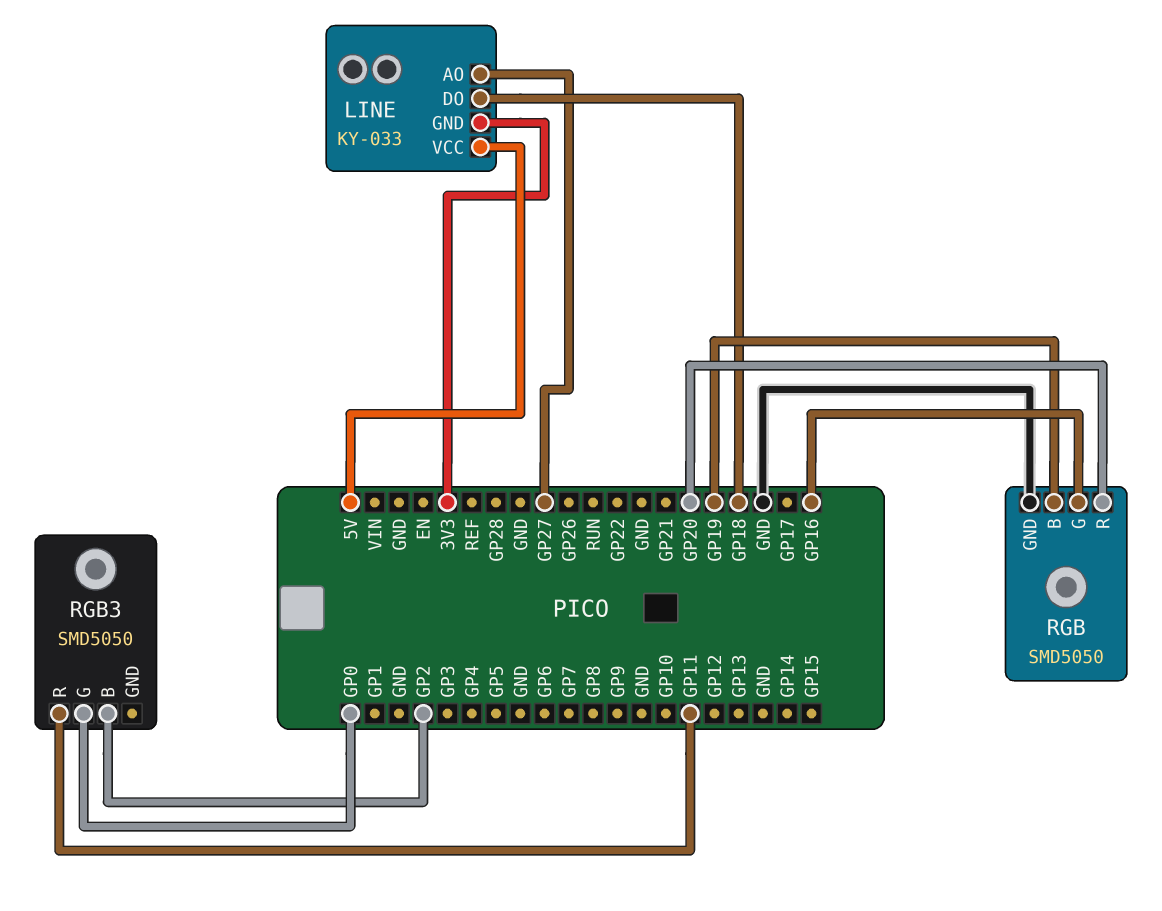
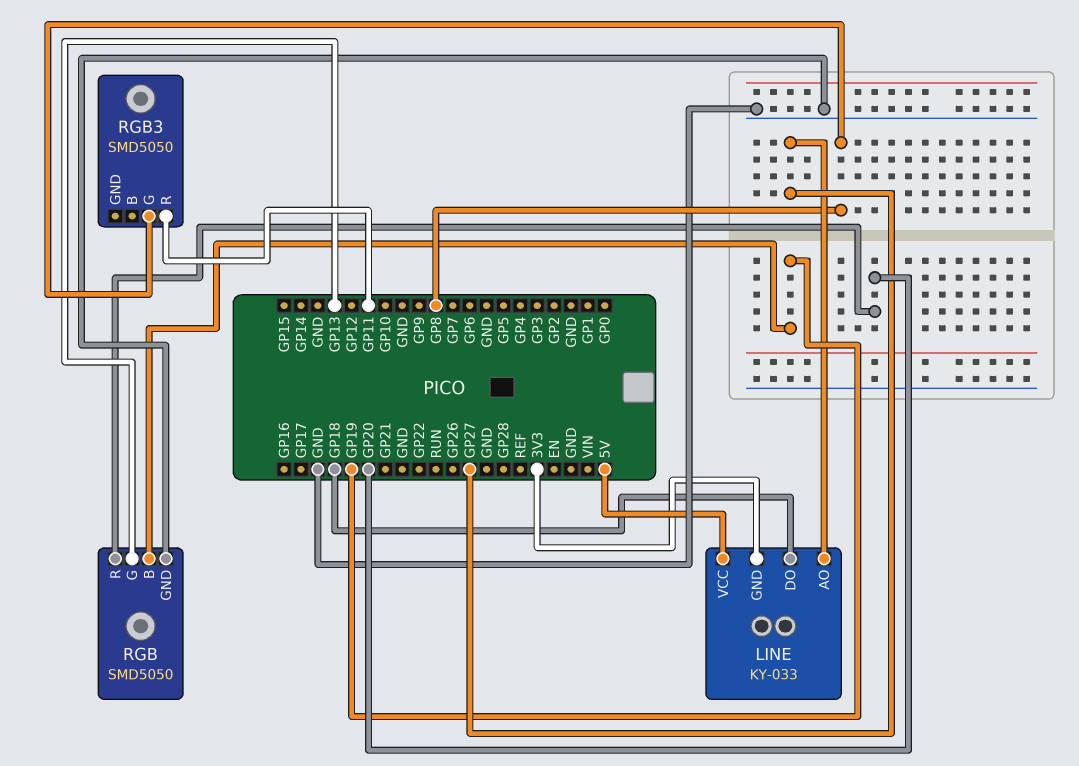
RGB pin G: GP16 -> GP13
RGB3 pin B: GP2 -> none
RGB3 pin G: GP0 -> GP8

